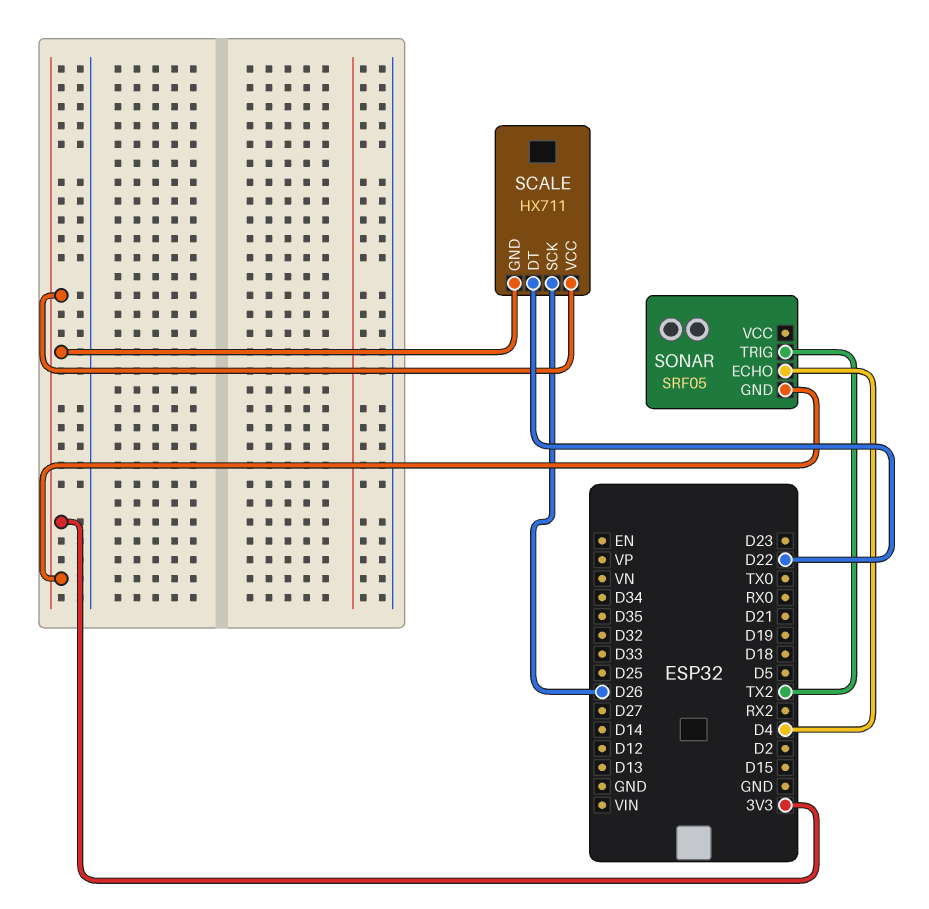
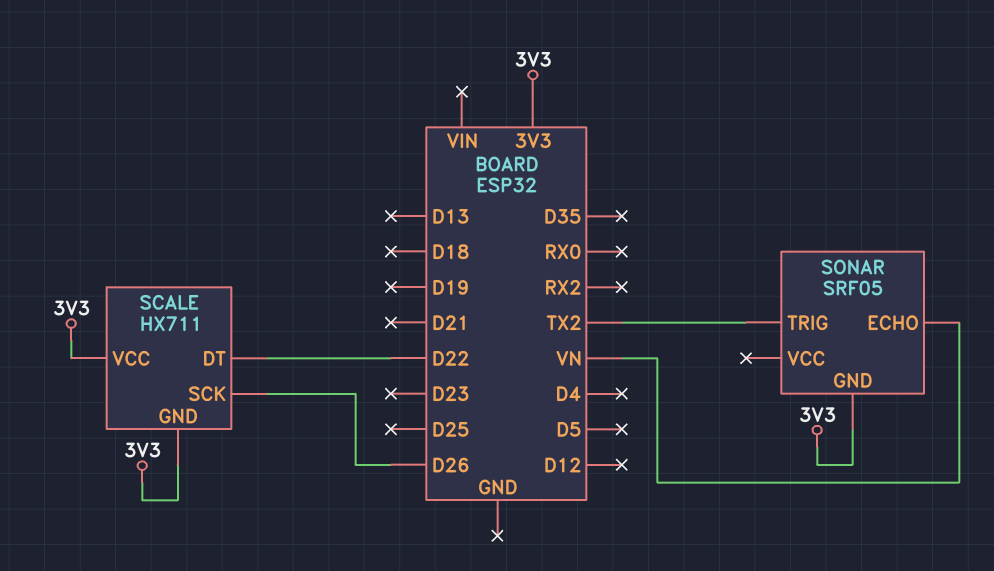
SONAR pin ECHO: D4 -> VN

